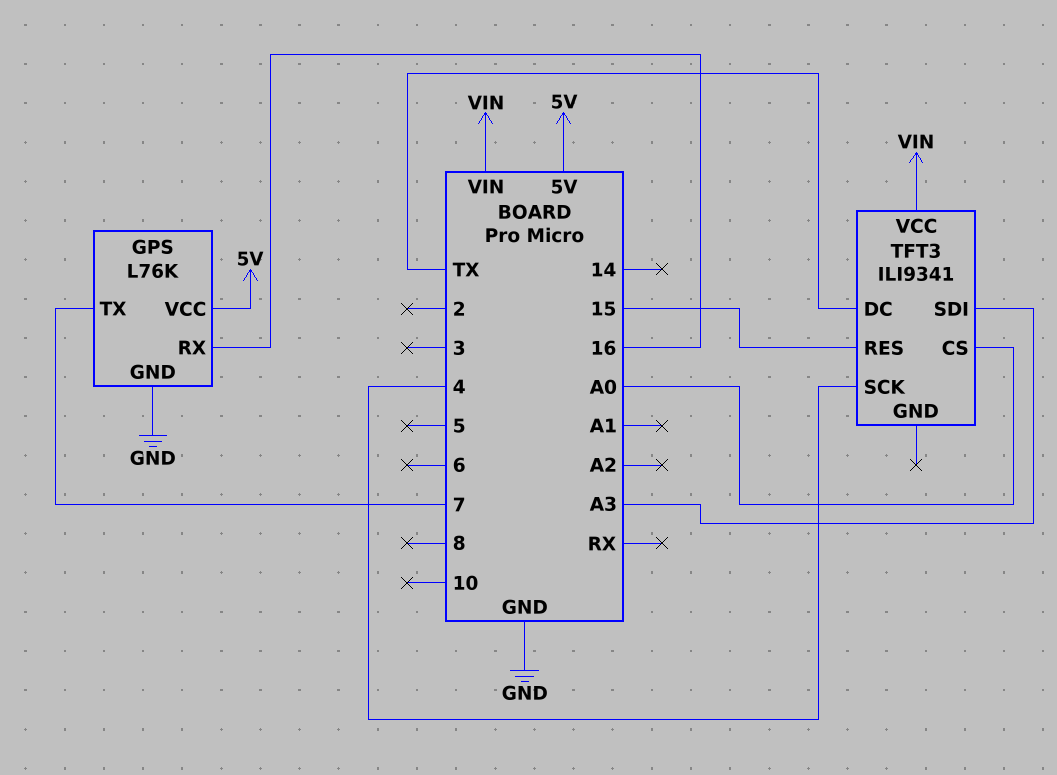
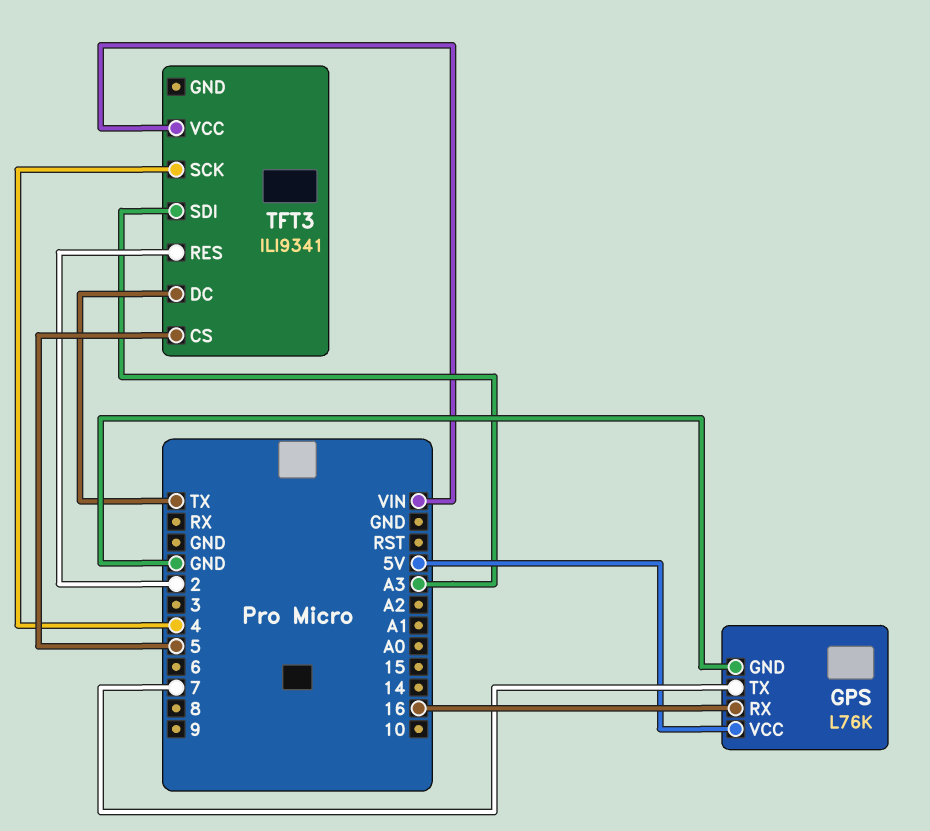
TFT3 pin CS: A0 -> 5
TFT3 pin RES: 15 -> 2

